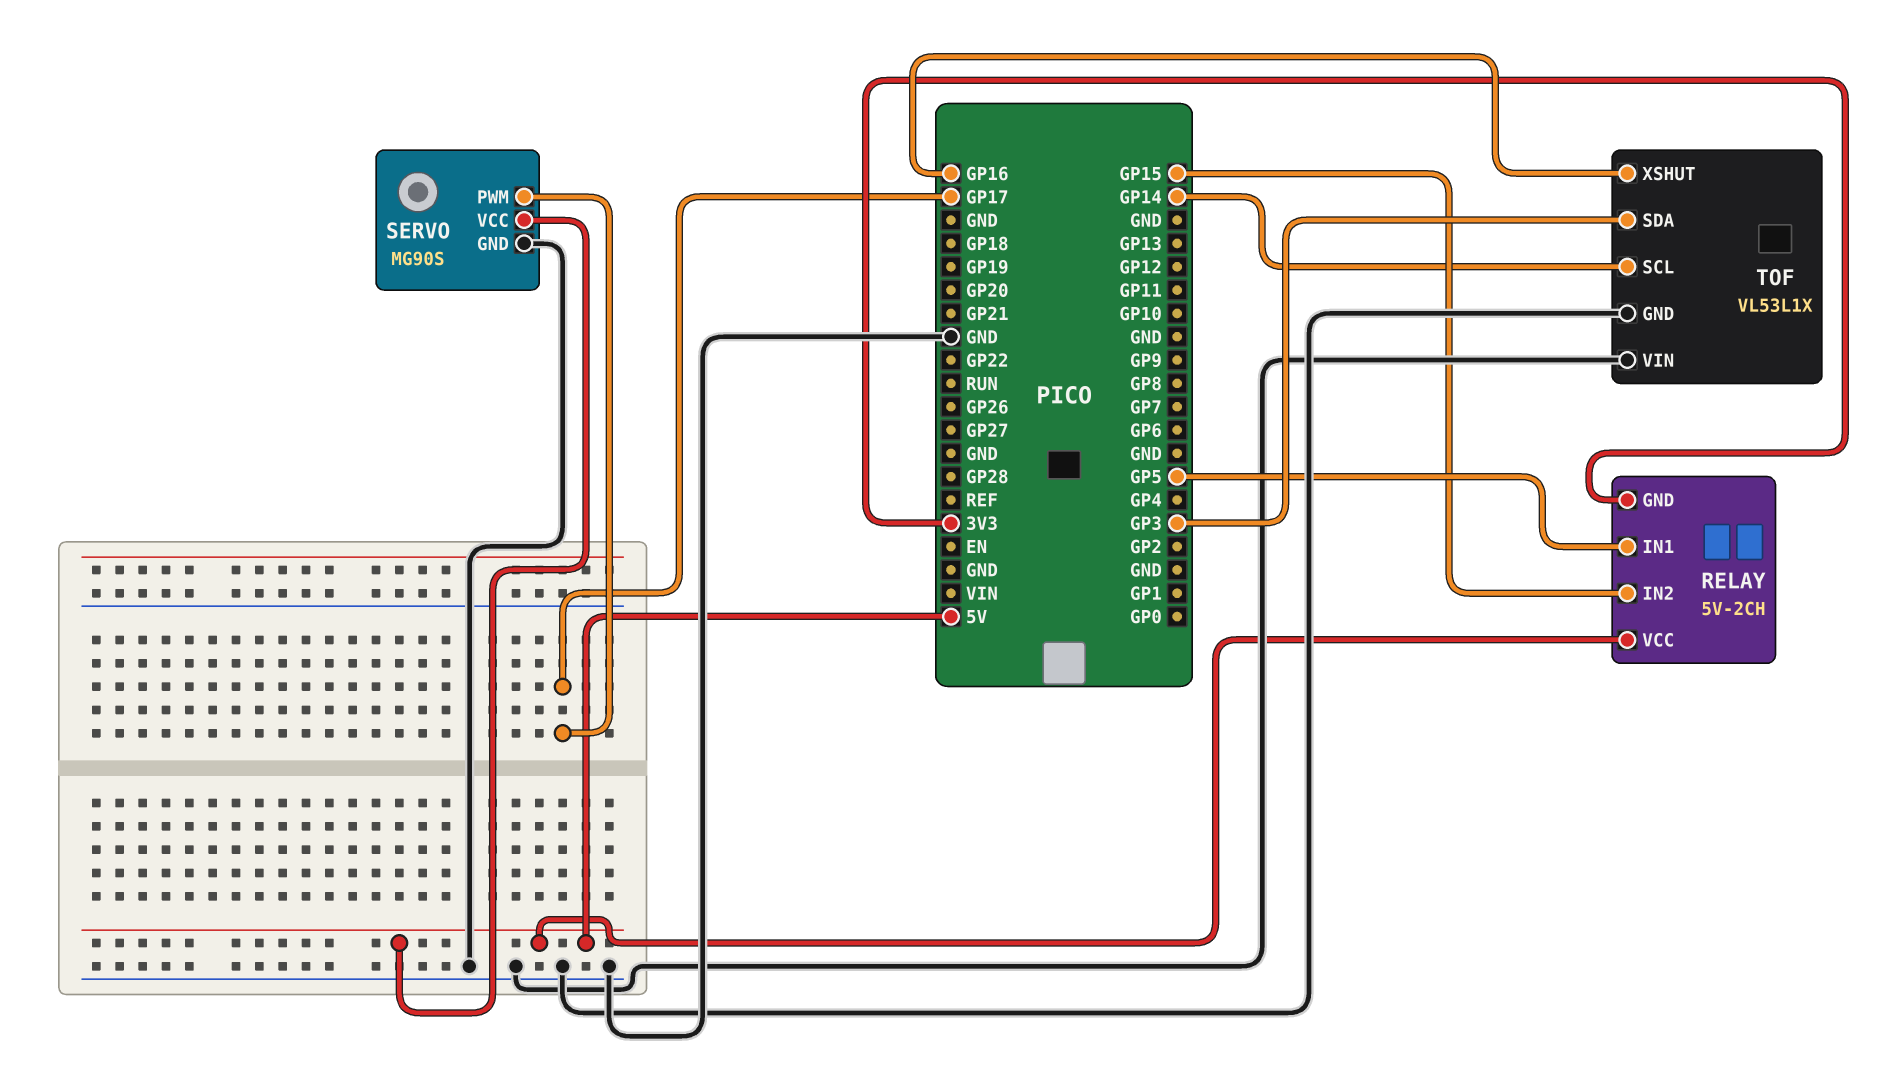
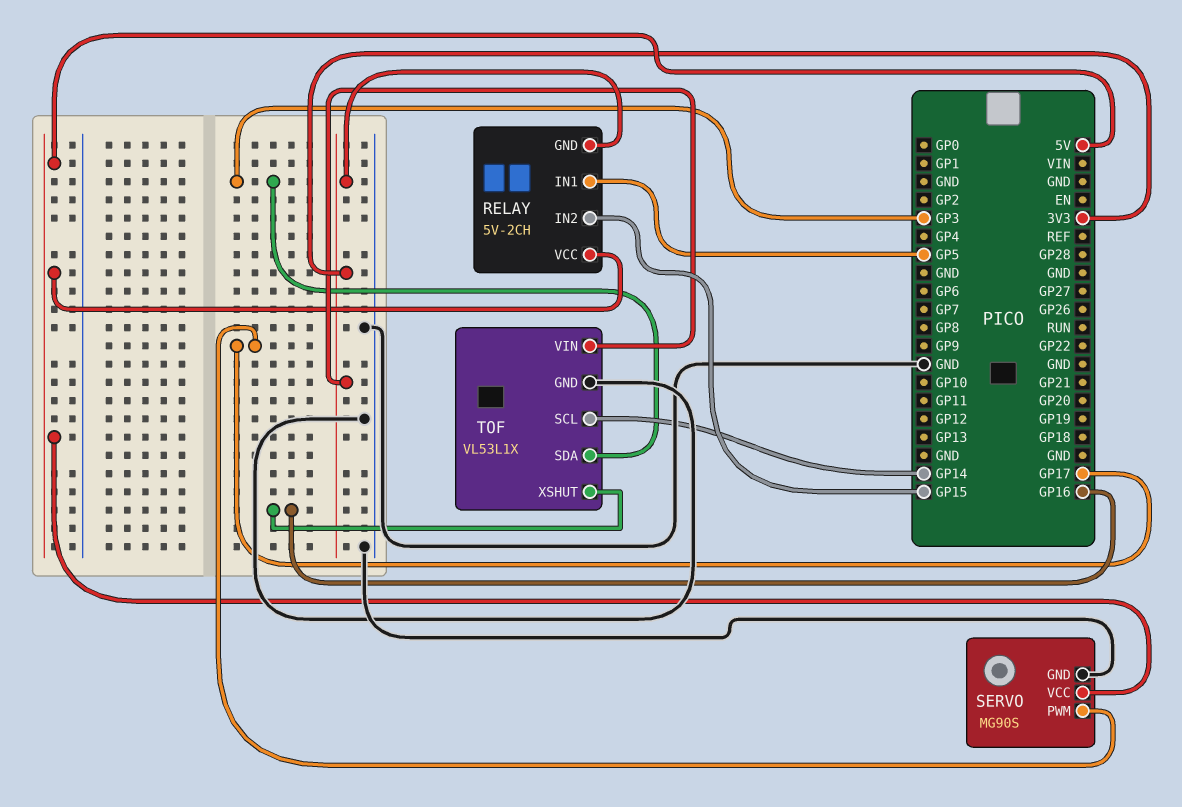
TOF pin VIN: GND -> 3V3

